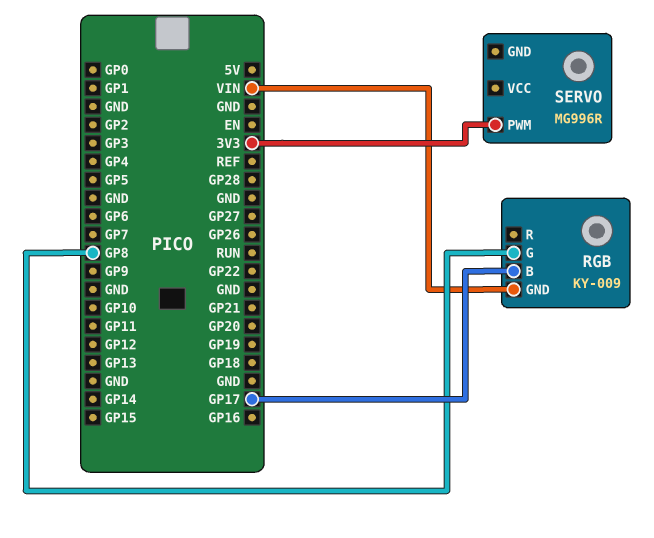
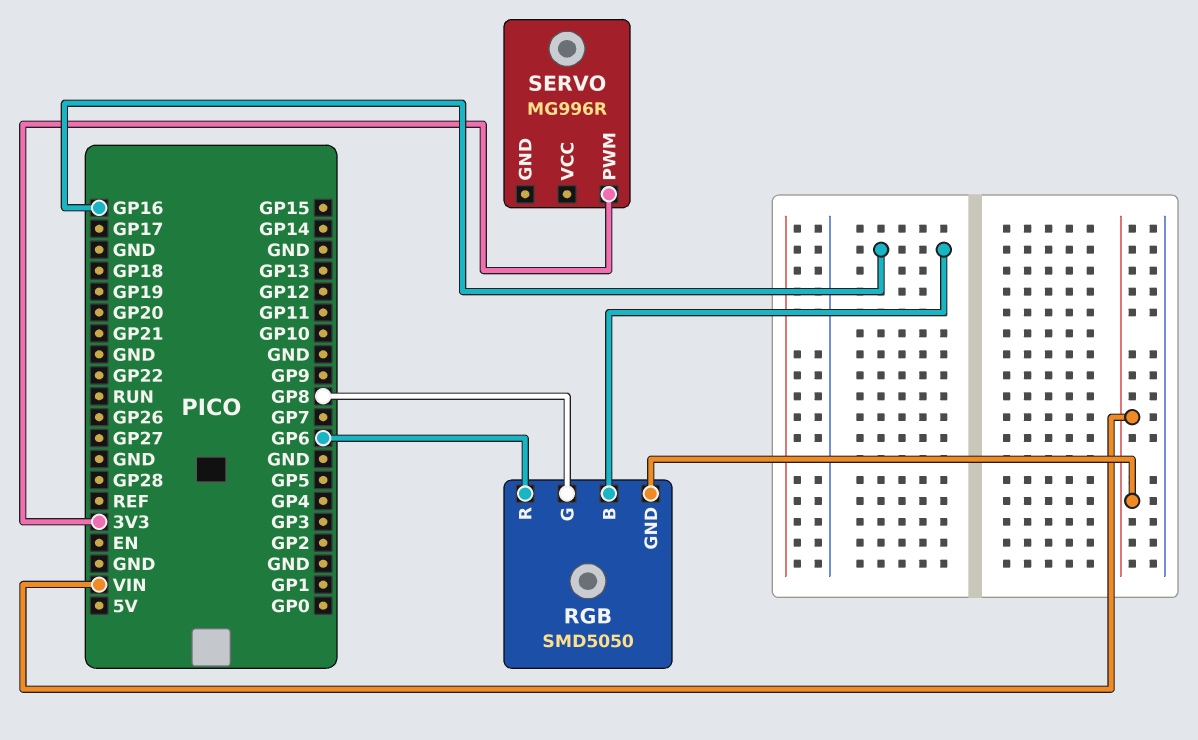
RGB: KY-009 -> SMD5050
RGB pin B: GP17 -> GP16
RGB pin R: none -> GP6

